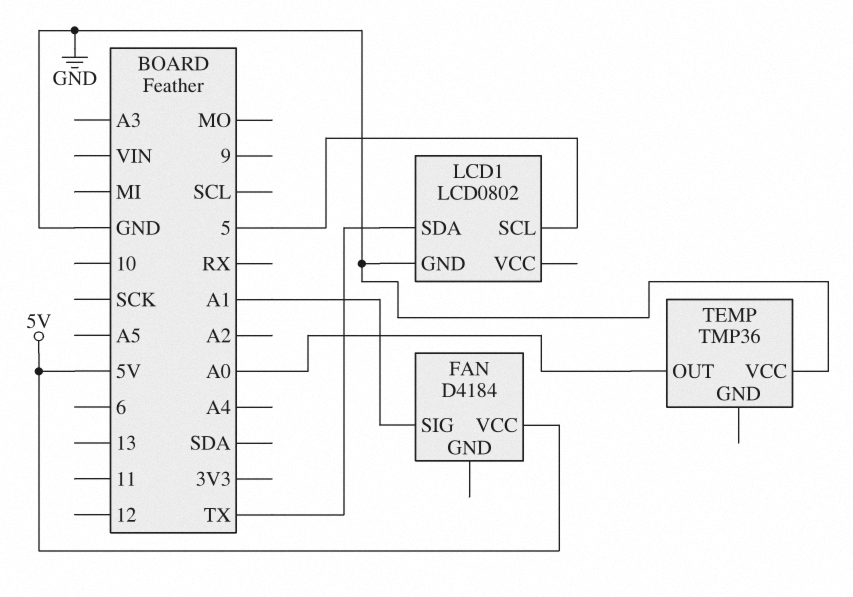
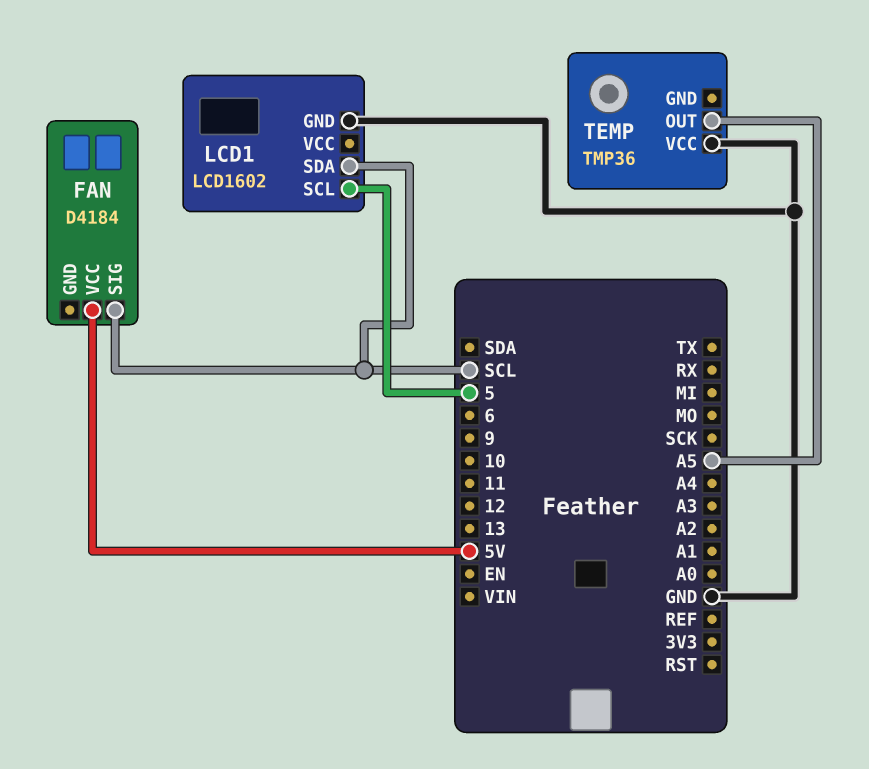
FAN pin SIG: A1 -> SCL
LCD1: LCD0802 -> LCD1602
LCD1 pin SDA: TX -> SCL
TEMP pin OUT: A0 -> A5

